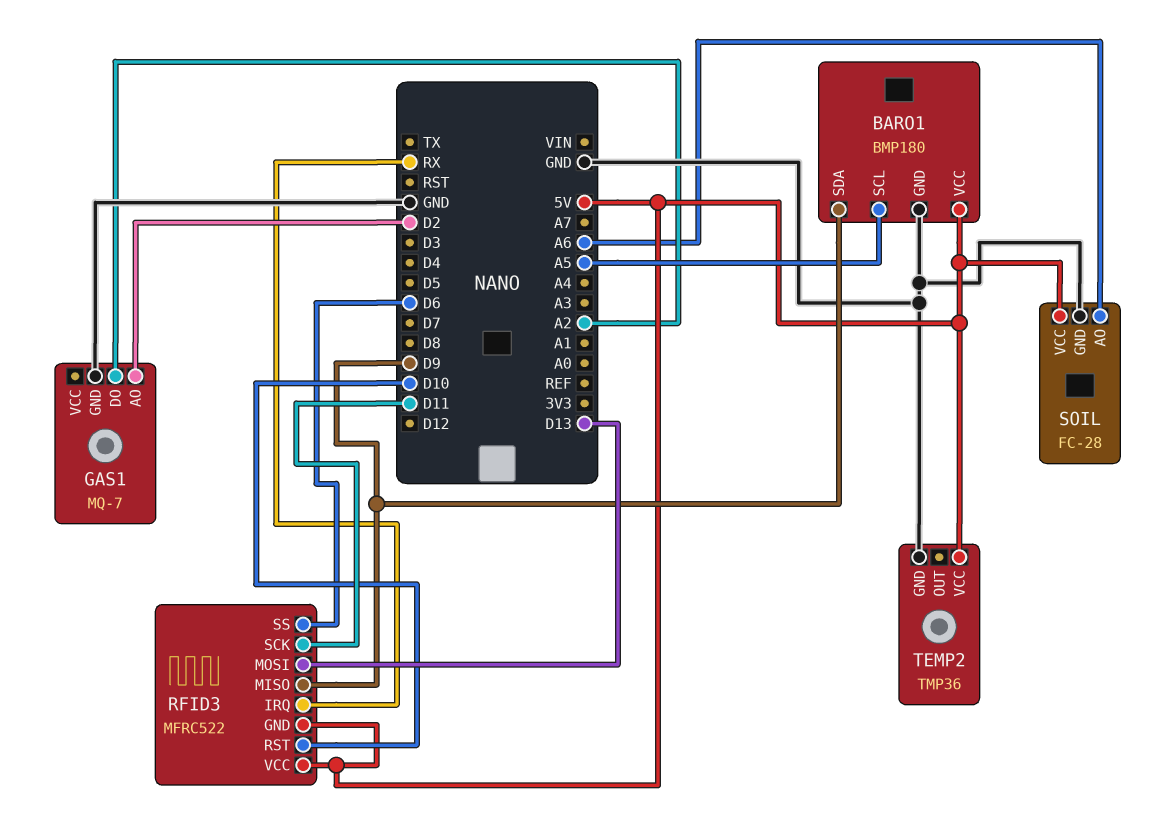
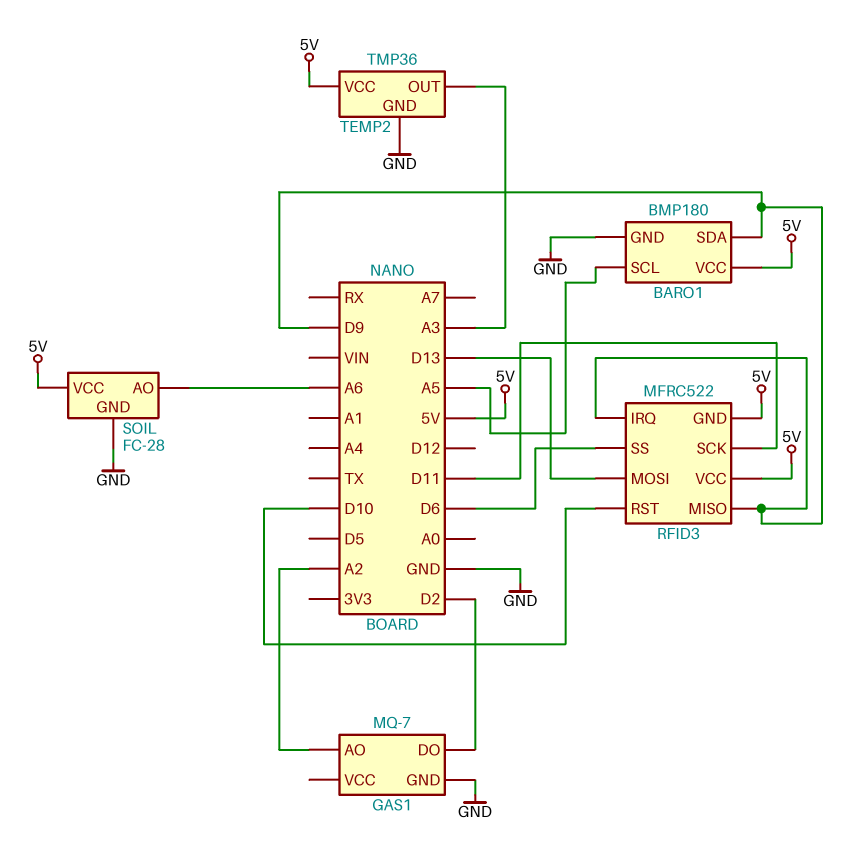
GAS1 pin AO: D2 -> A2
GAS1 pin DO: A2 -> D2
RFID3 pin IRQ: RX -> D9
TEMP2 pin OUT: none -> A3

